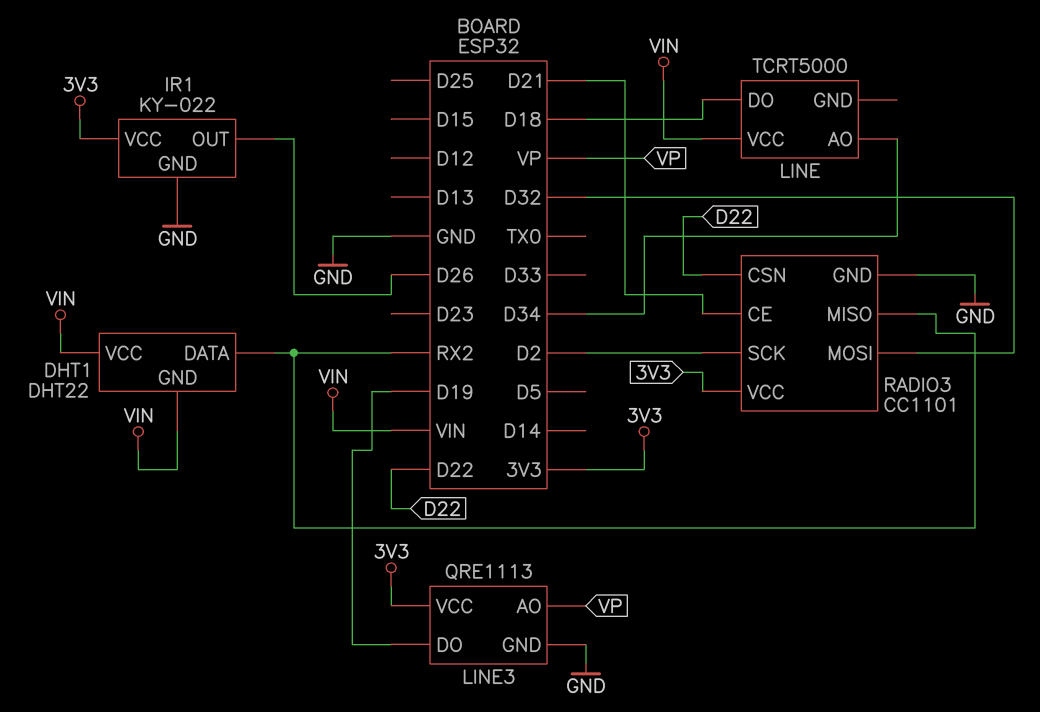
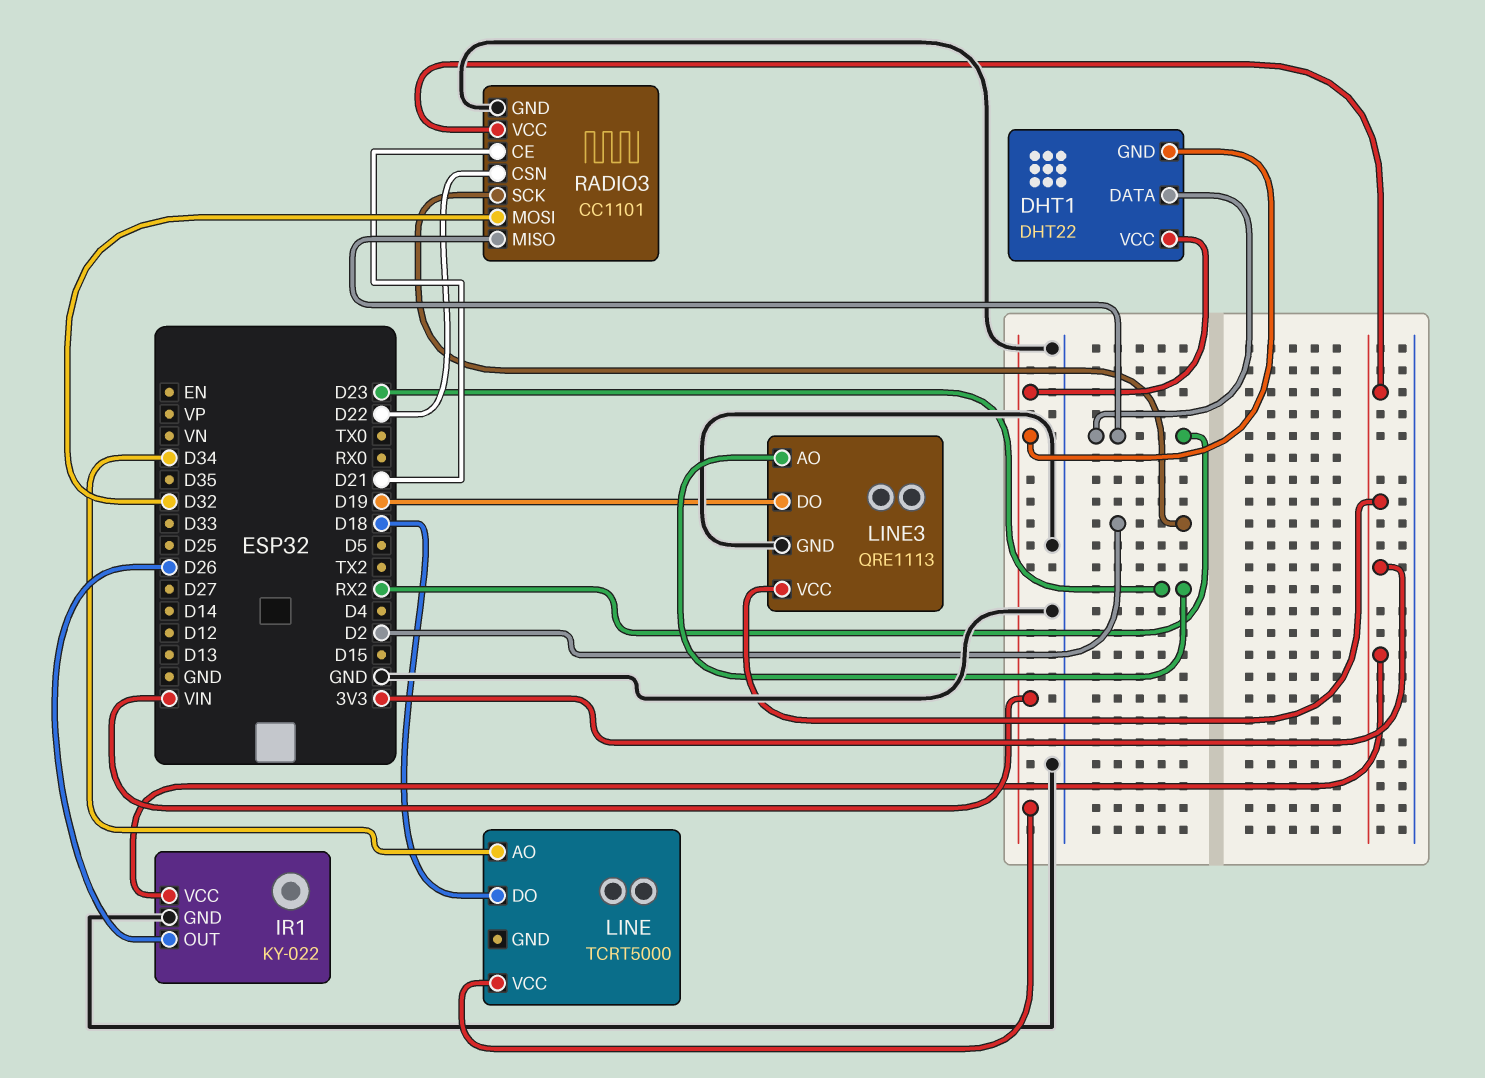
LINE3 pin AO: VP -> D23

